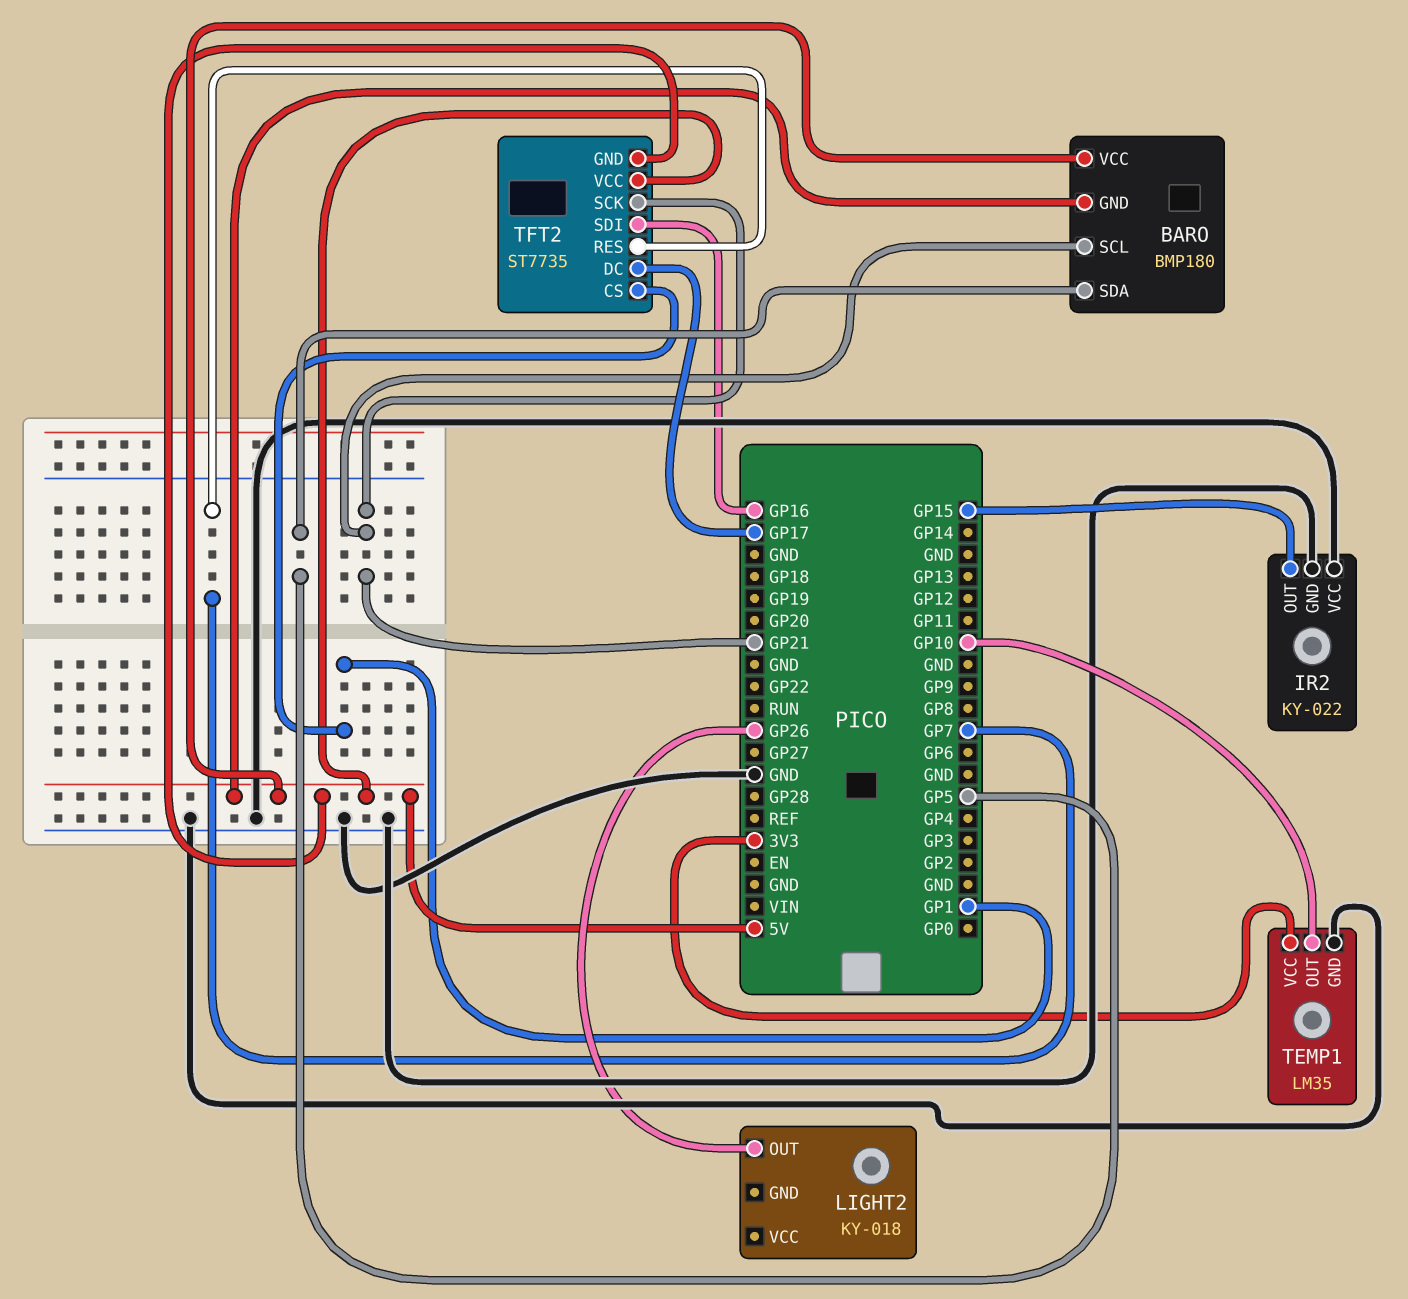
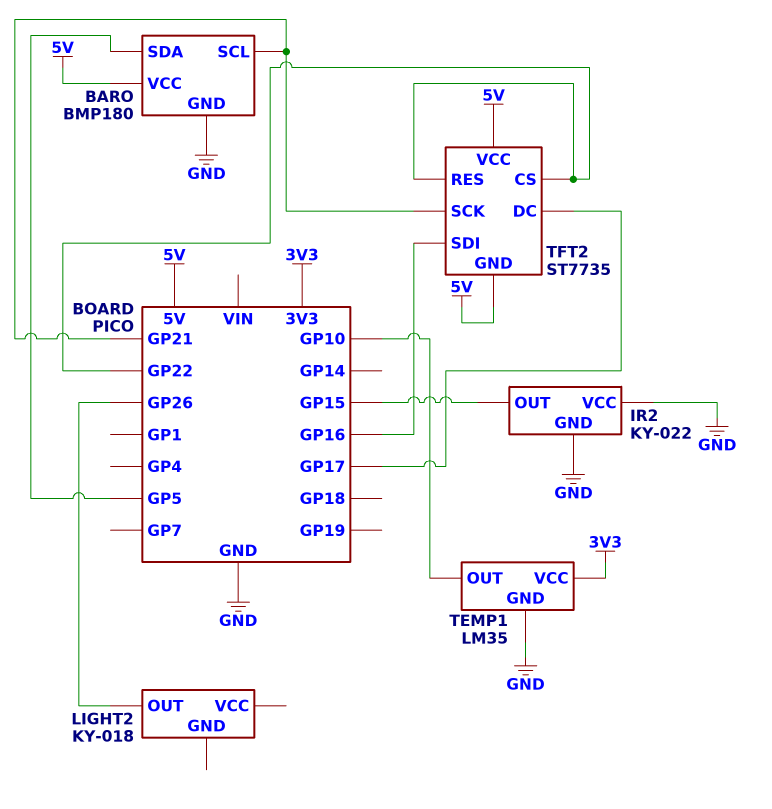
BARO pin GND: 5V -> GND
TFT2 pin CS: GP1 -> GP22
TFT2 pin RES: GP7 -> GP22

